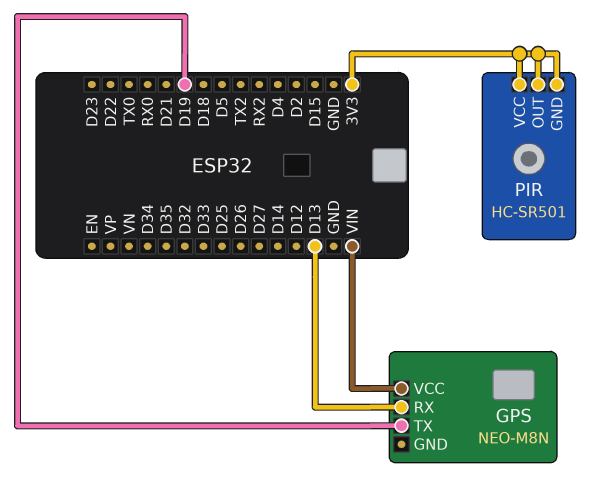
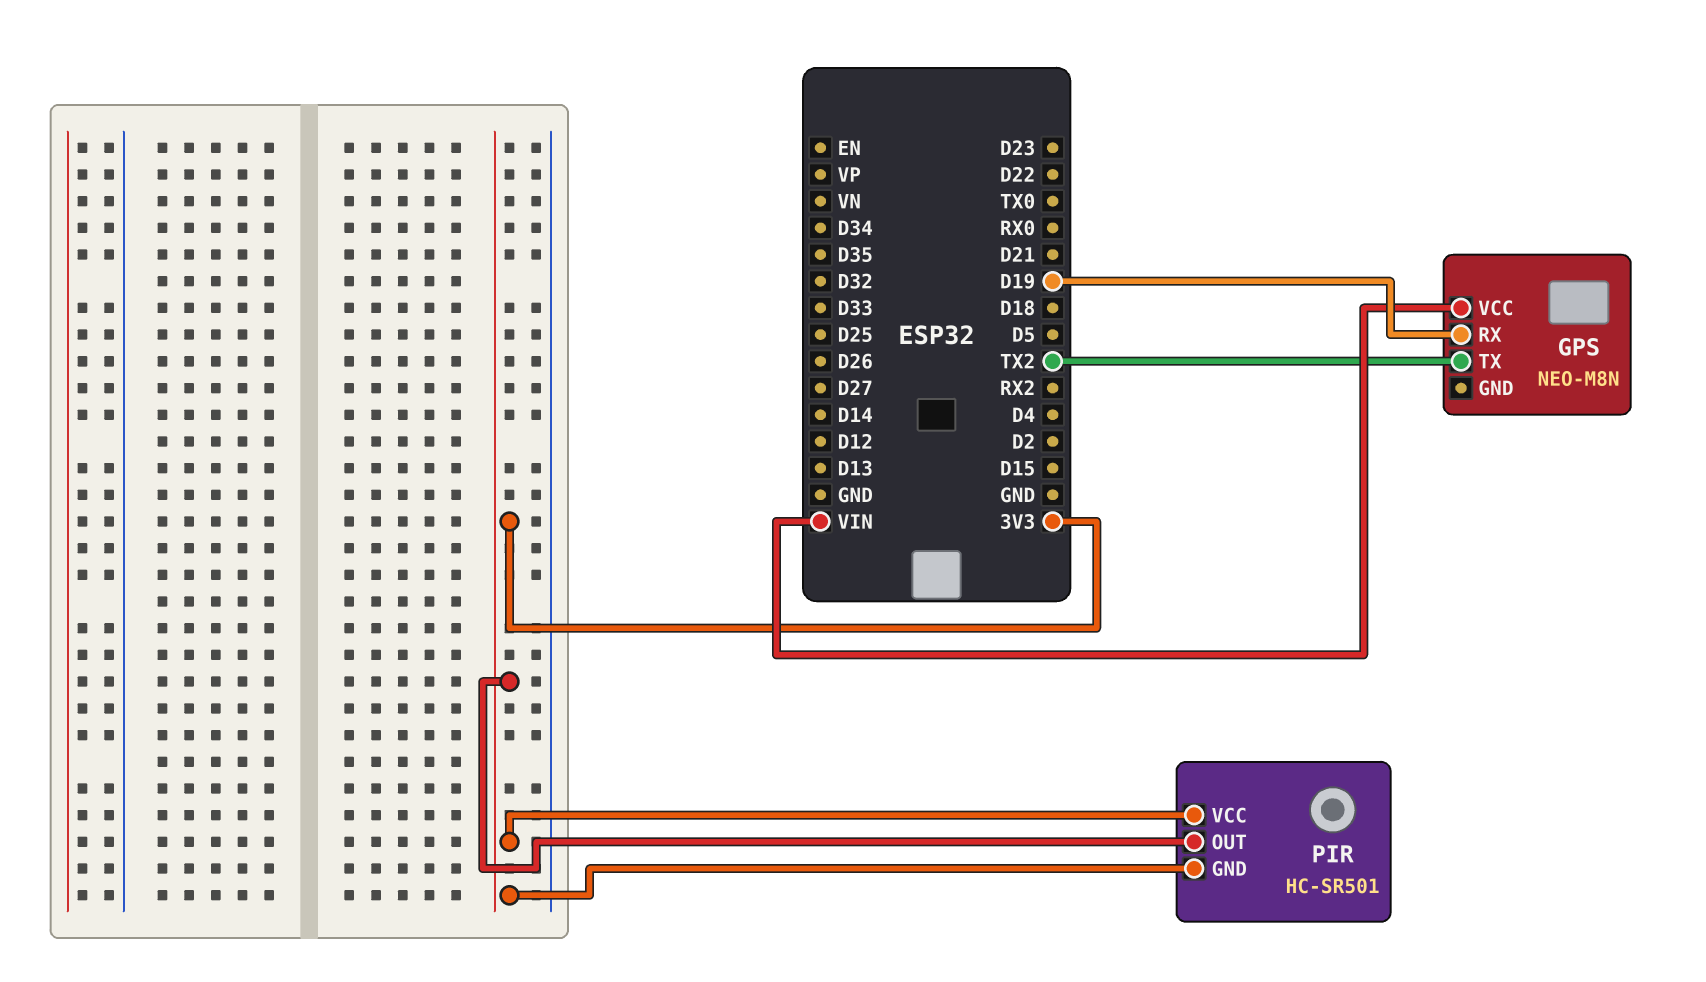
GPS pin RX: D13 -> D19
GPS pin TX: D19 -> TX2

